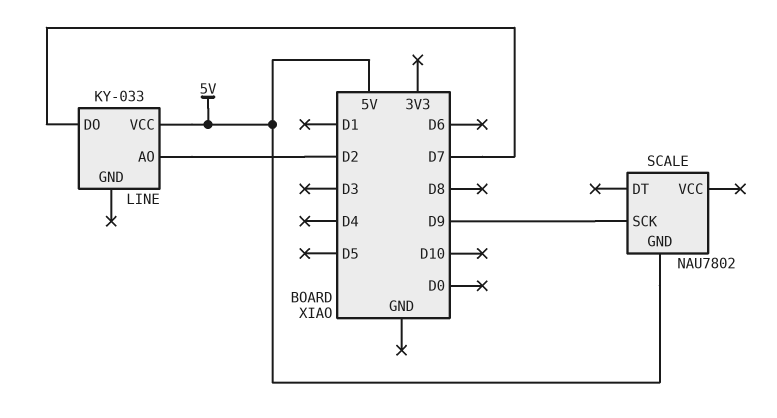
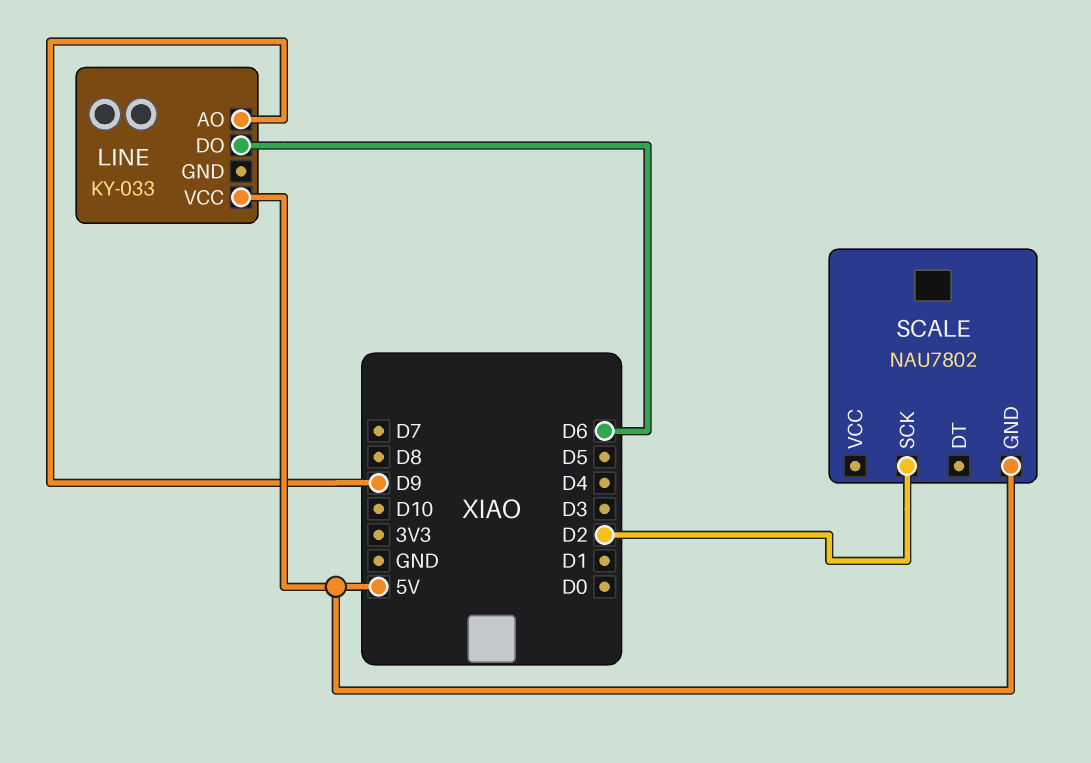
LINE pin AO: D2 -> D9
LINE pin DO: D7 -> D6
SCALE pin SCK: D9 -> D2

